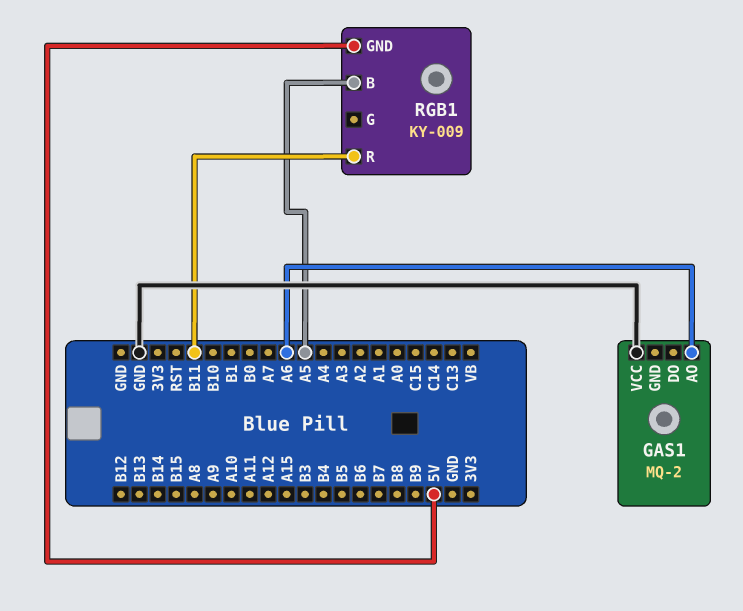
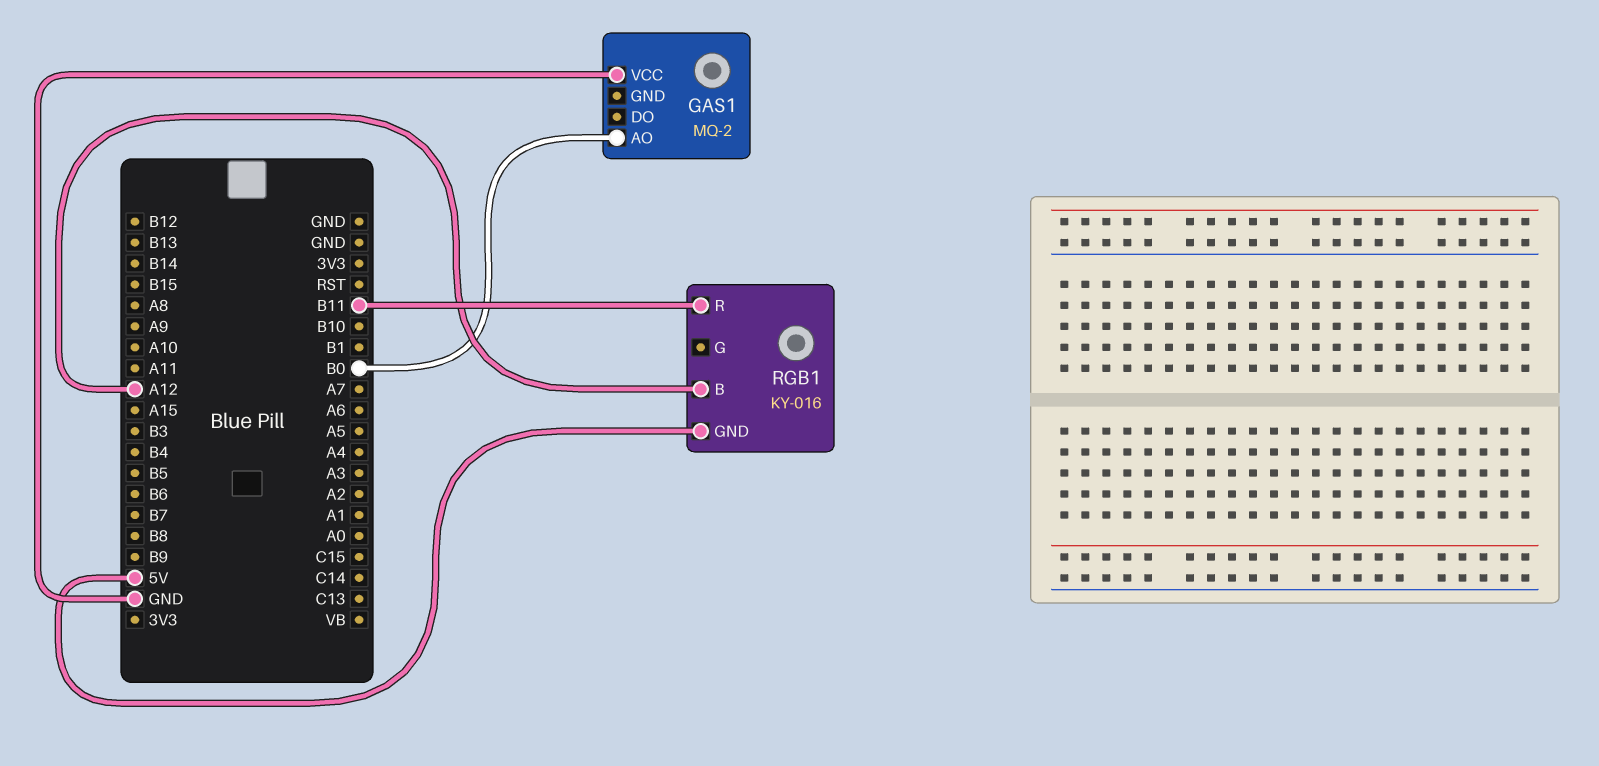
GAS1 pin AO: A6 -> B0
RGB1: KY-009 -> KY-016
RGB1 pin B: A5 -> A12

